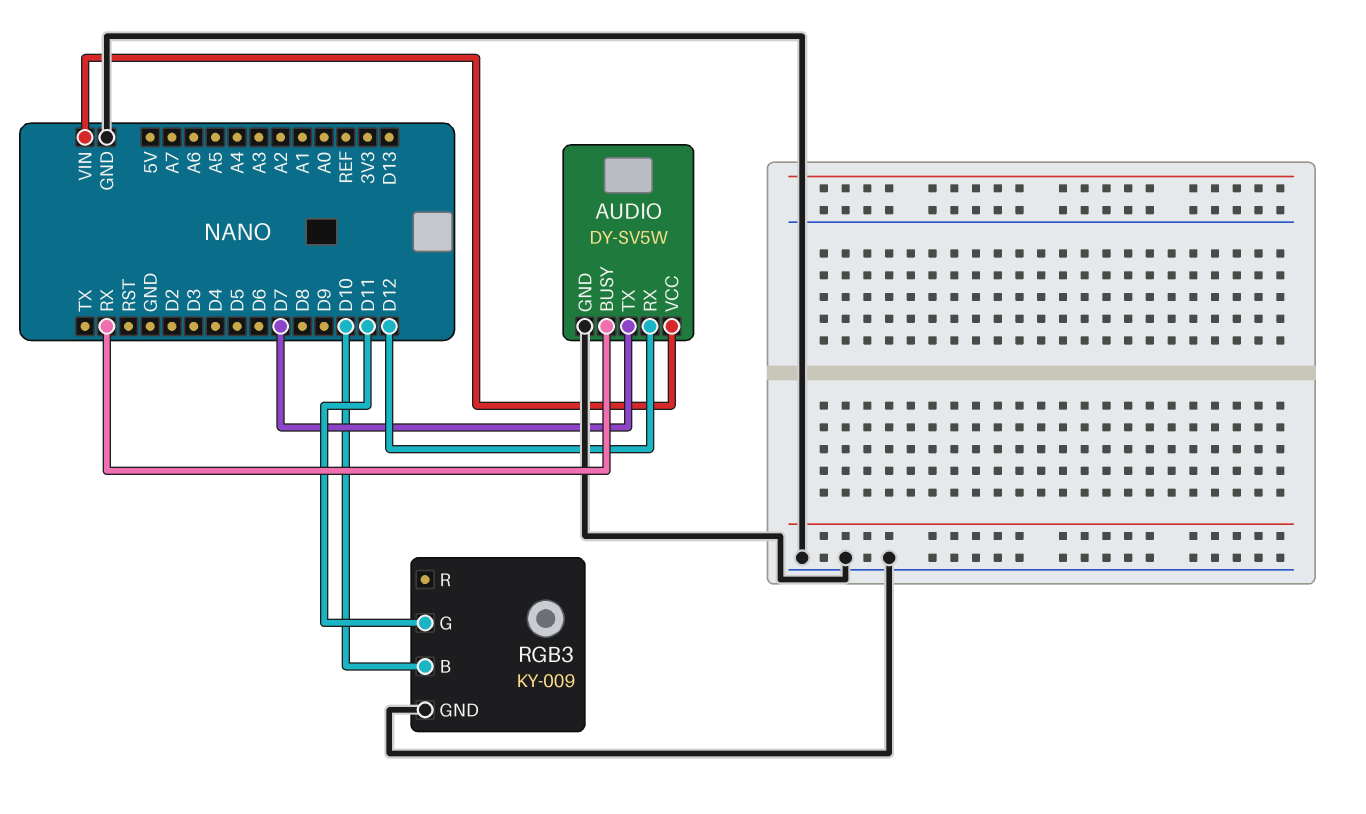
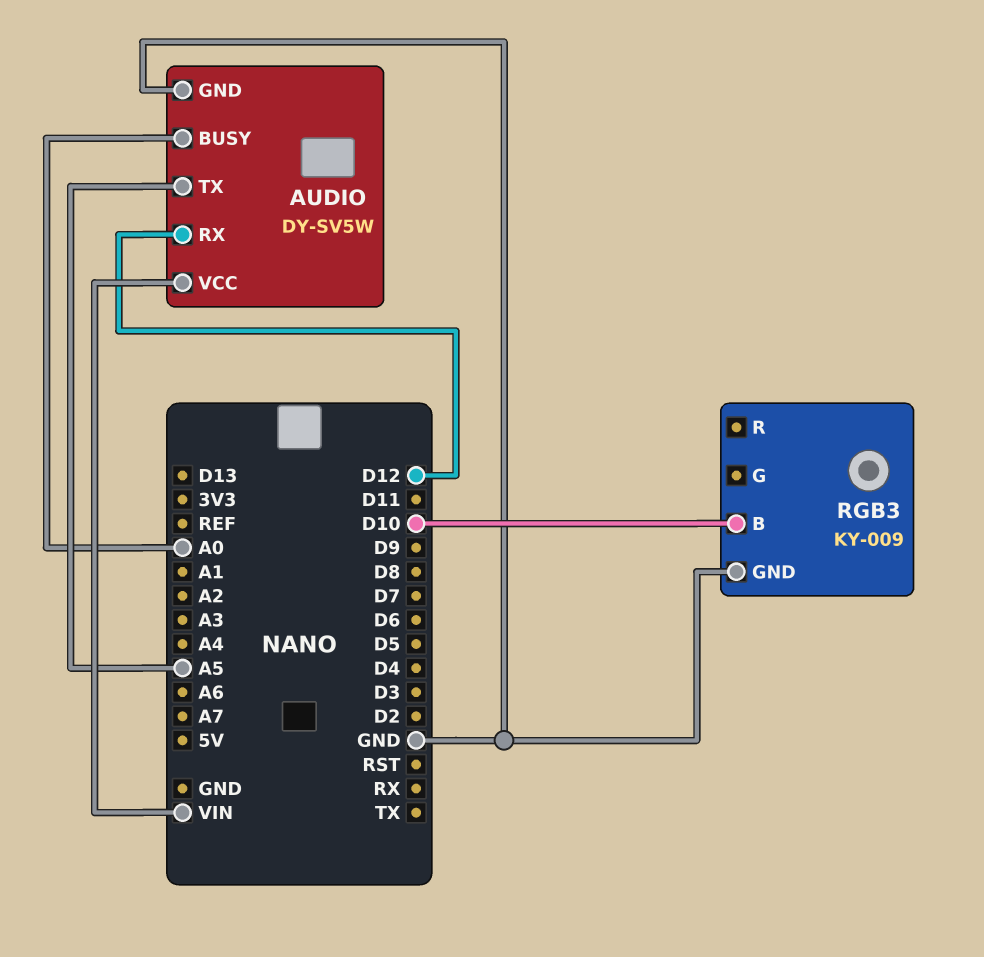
AUDIO pin BUSY: RX -> A0
AUDIO pin TX: D7 -> A5
RGB3 pin G: D11 -> none

